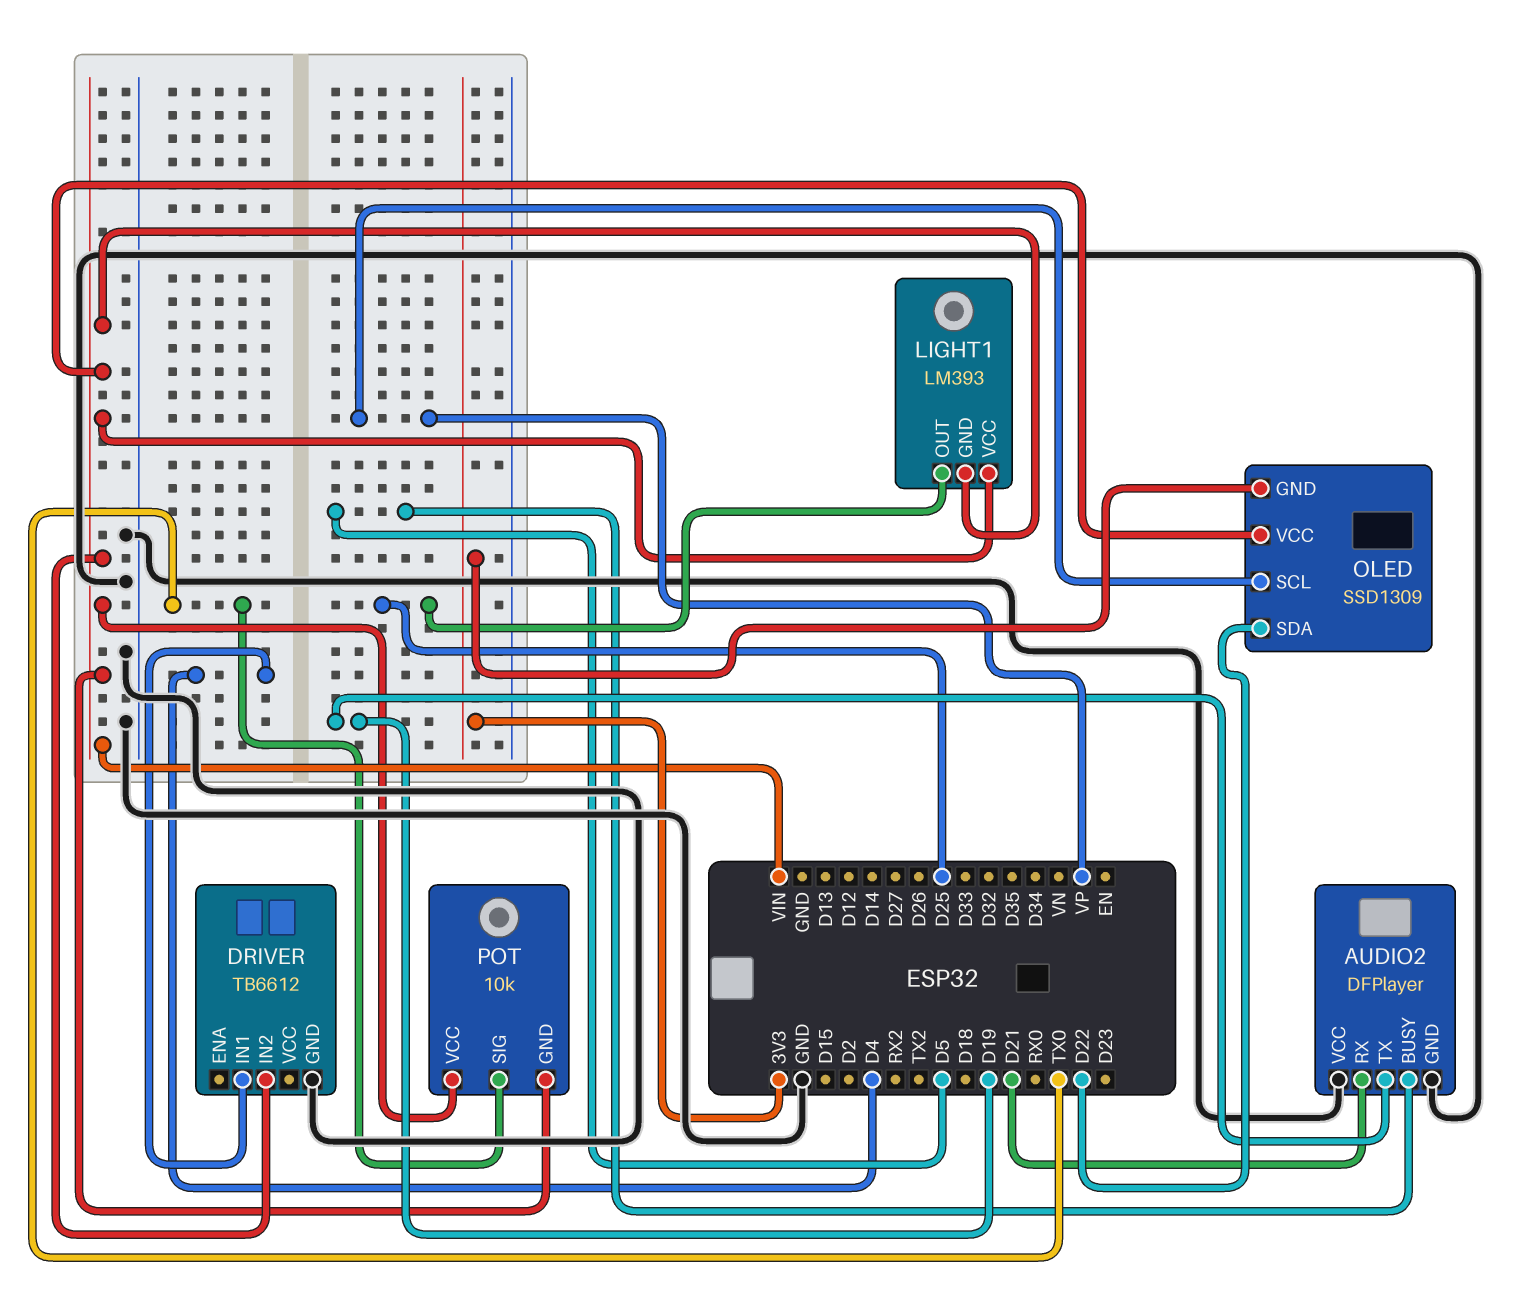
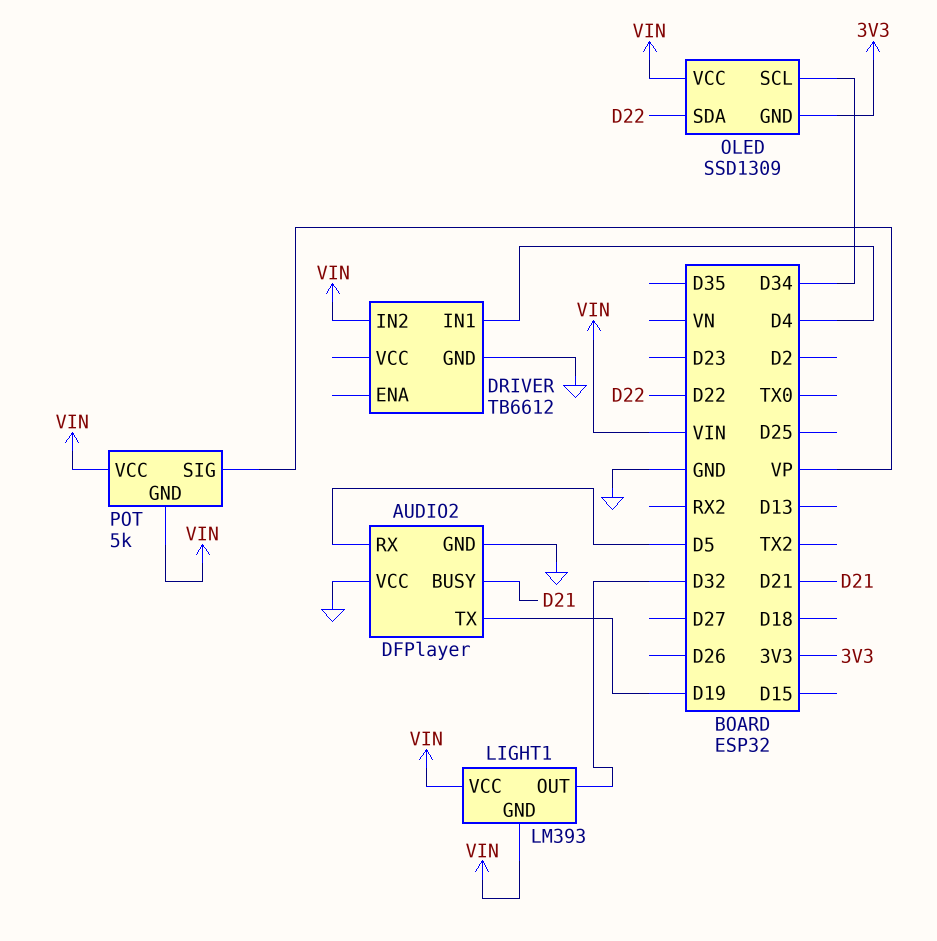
AUDIO2 pin BUSY: D5 -> D21
AUDIO2 pin RX: D21 -> D5
LIGHT1 pin OUT: D25 -> D32
OLED pin SCL: VP -> D34
POT: 10k -> 5k
POT pin SIG: TX0 -> VP

